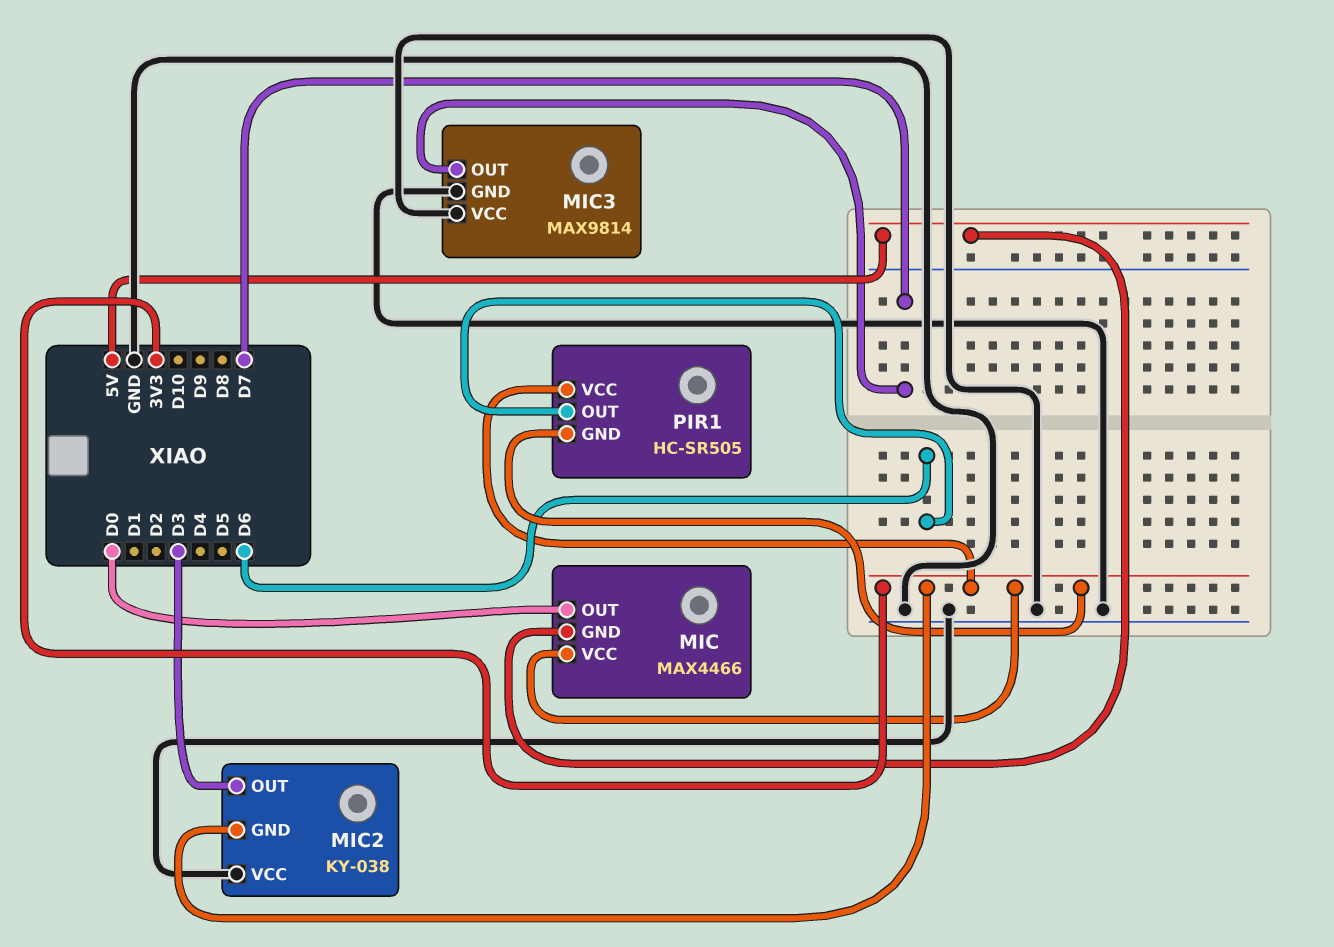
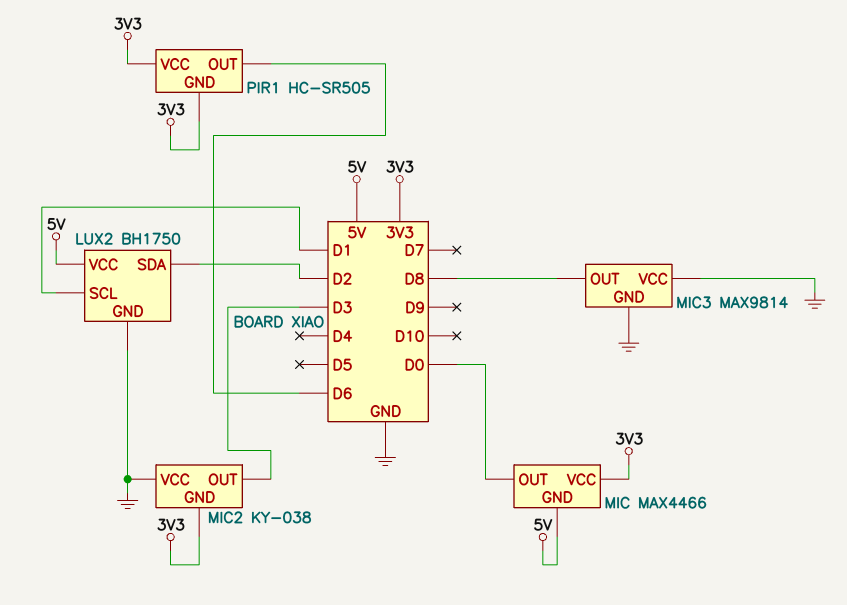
LUX2: none -> BH1750
LUX2 pin GND: none -> GND
LUX2 pin SCL: none -> D1
LUX2 pin SDA: none -> D2
LUX2 pin VCC: none -> 5V
MIC3 pin OUT: D7 -> D8

